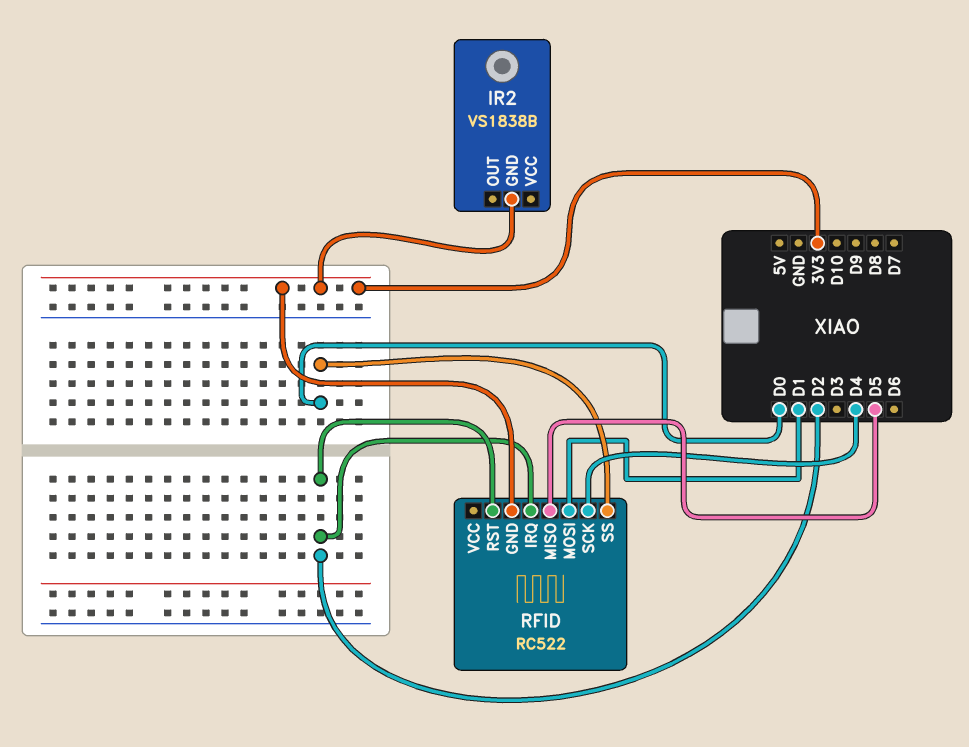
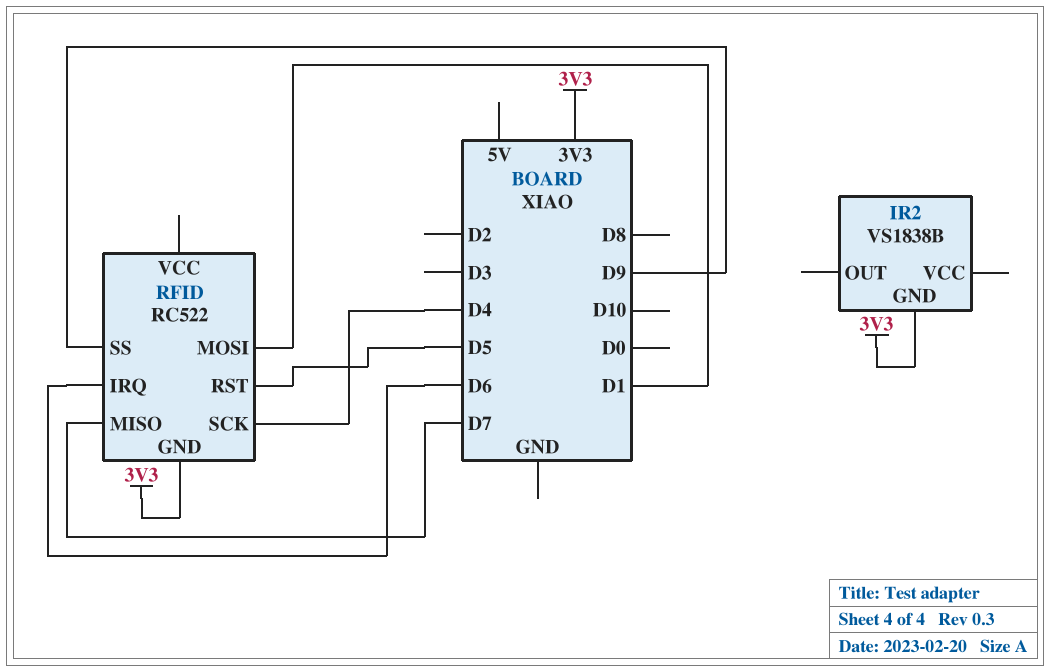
RFID pin IRQ: D2 -> D6
RFID pin MISO: D5 -> D7
RFID pin RST: D2 -> D5
RFID pin SS: D0 -> D9

